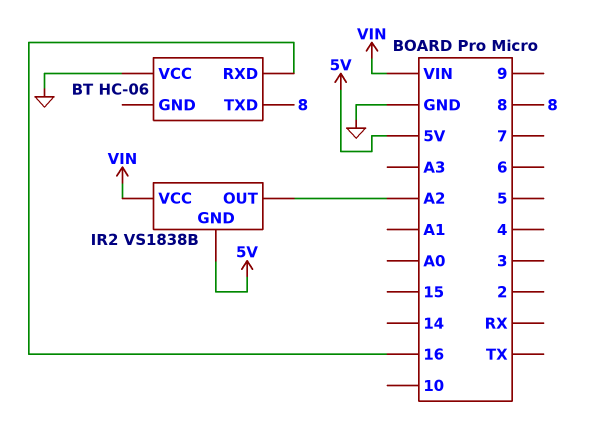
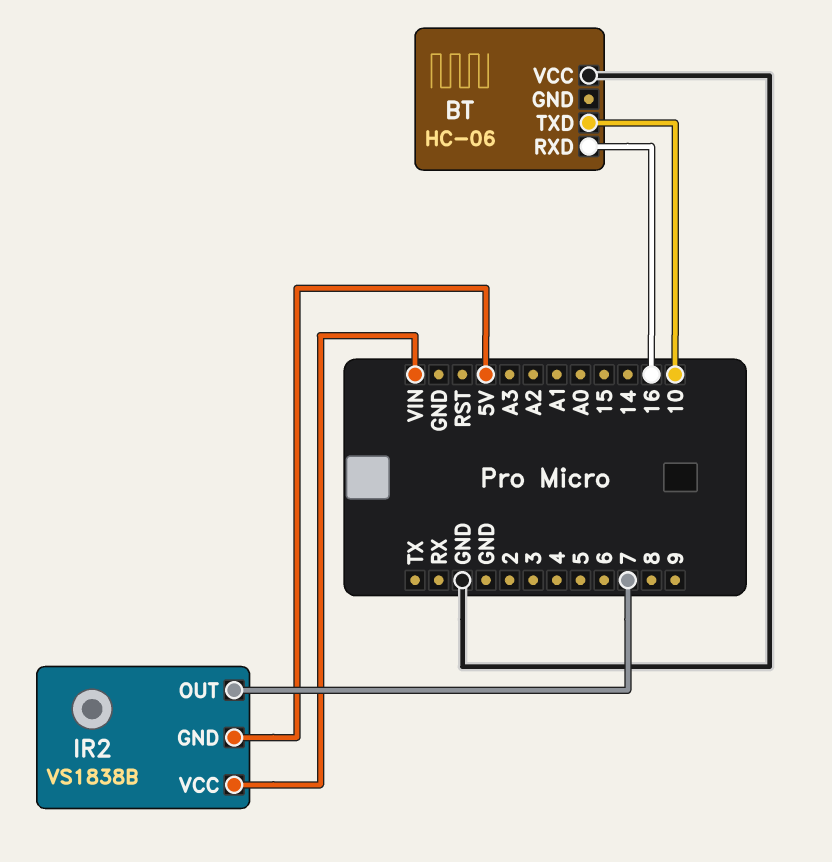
BT pin TXD: 8 -> 10
IR2 pin OUT: A2 -> 7

